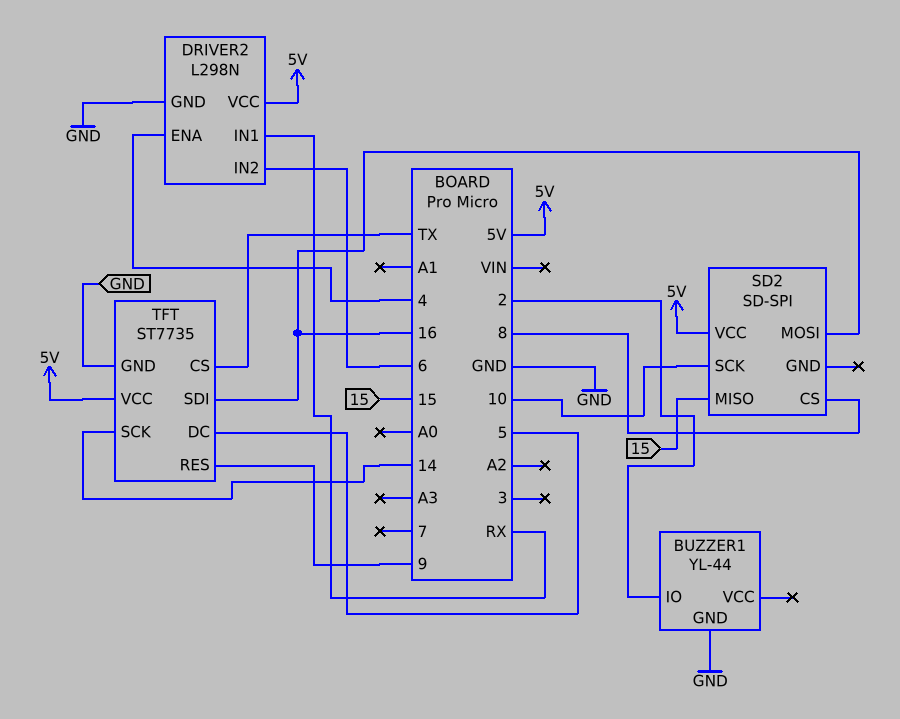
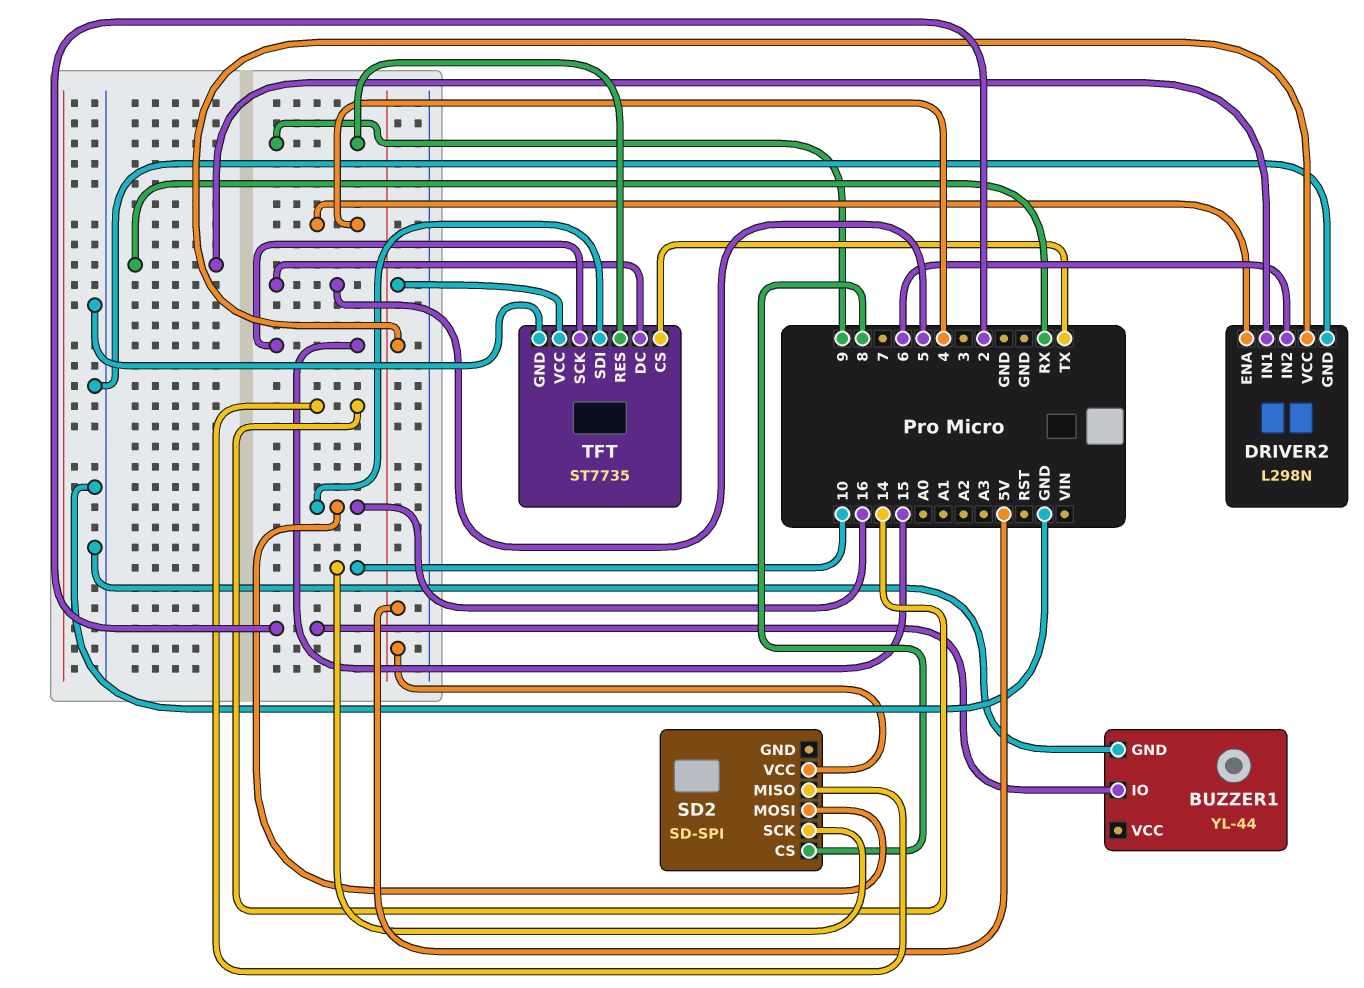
SD2 pin MISO: 15 -> 14
TFT pin SCK: 14 -> 15

